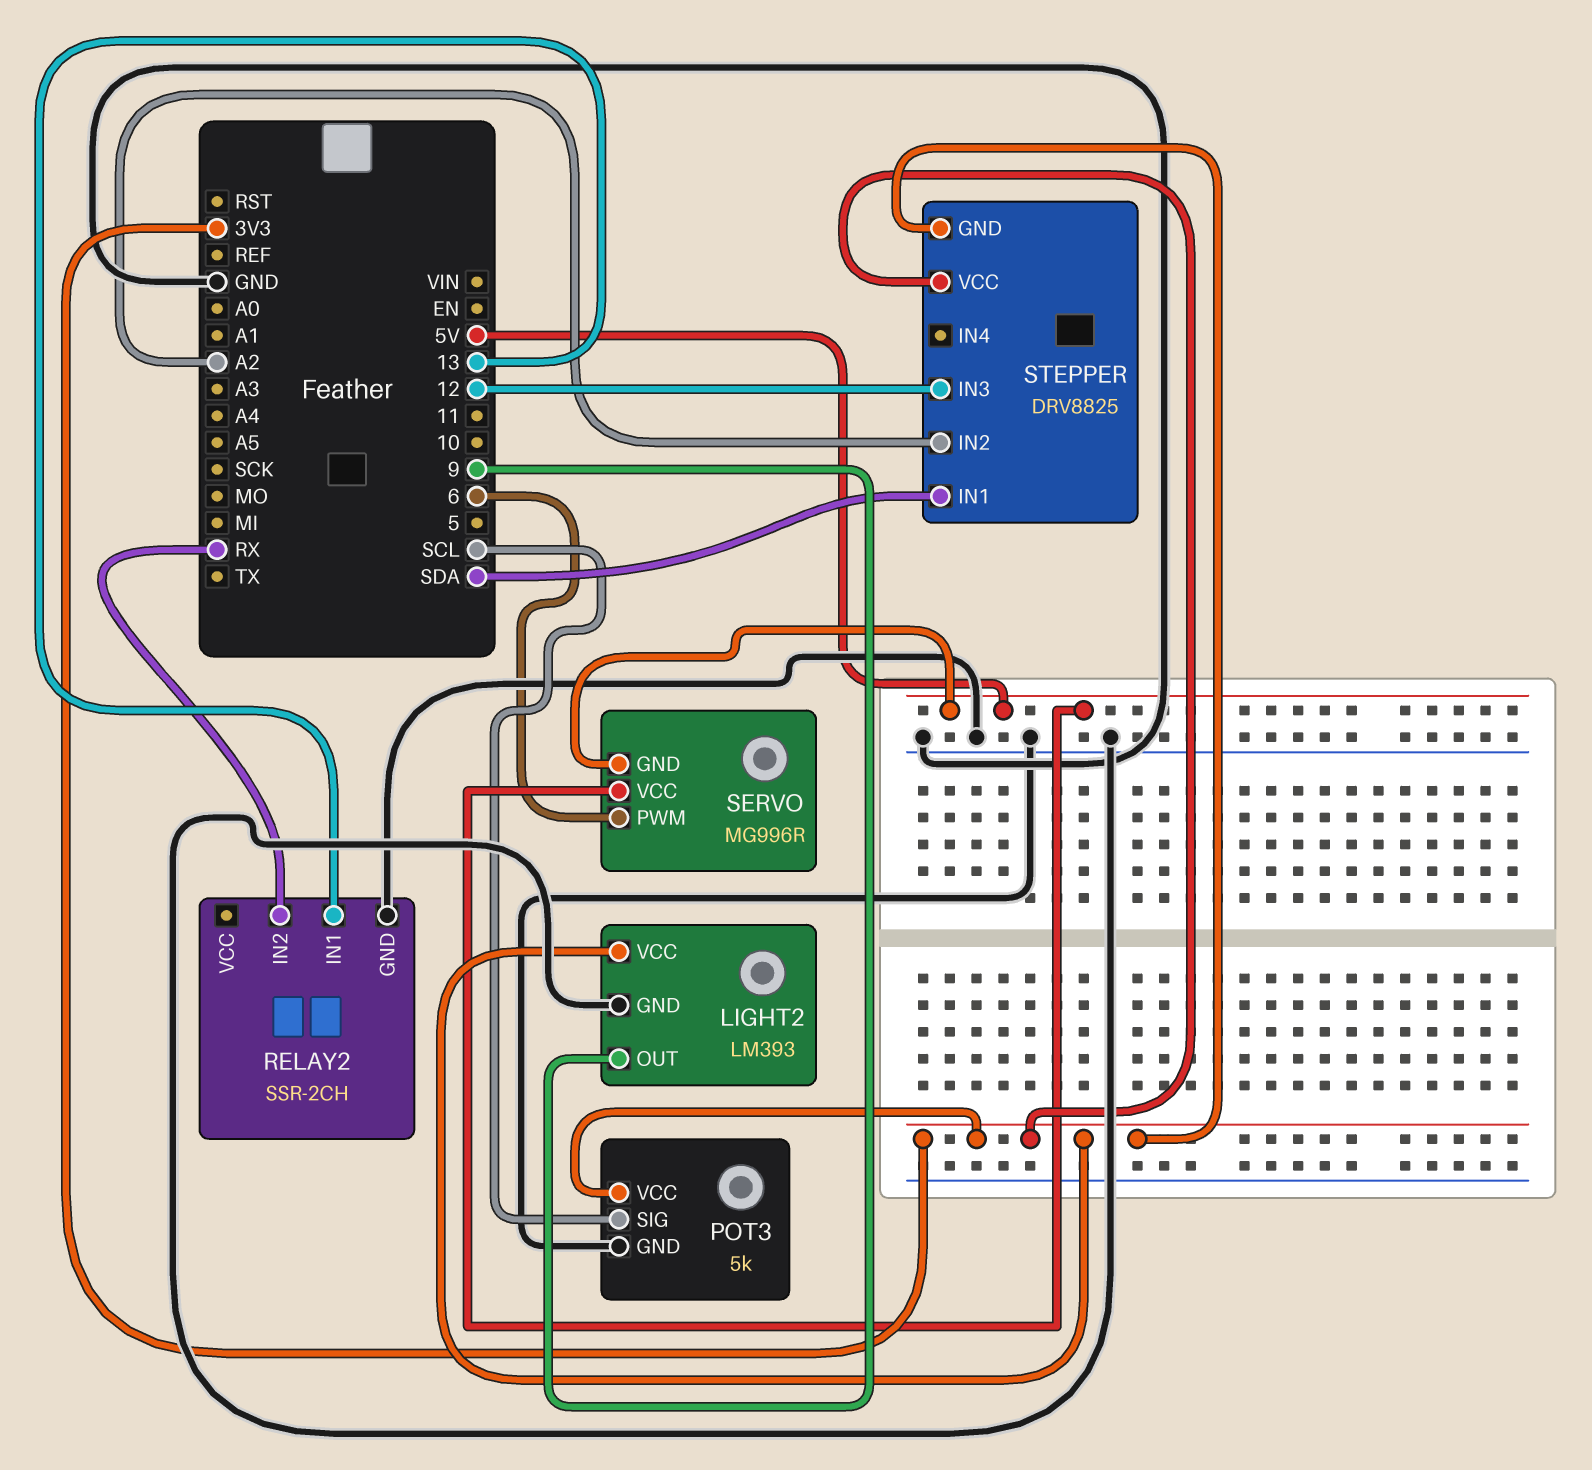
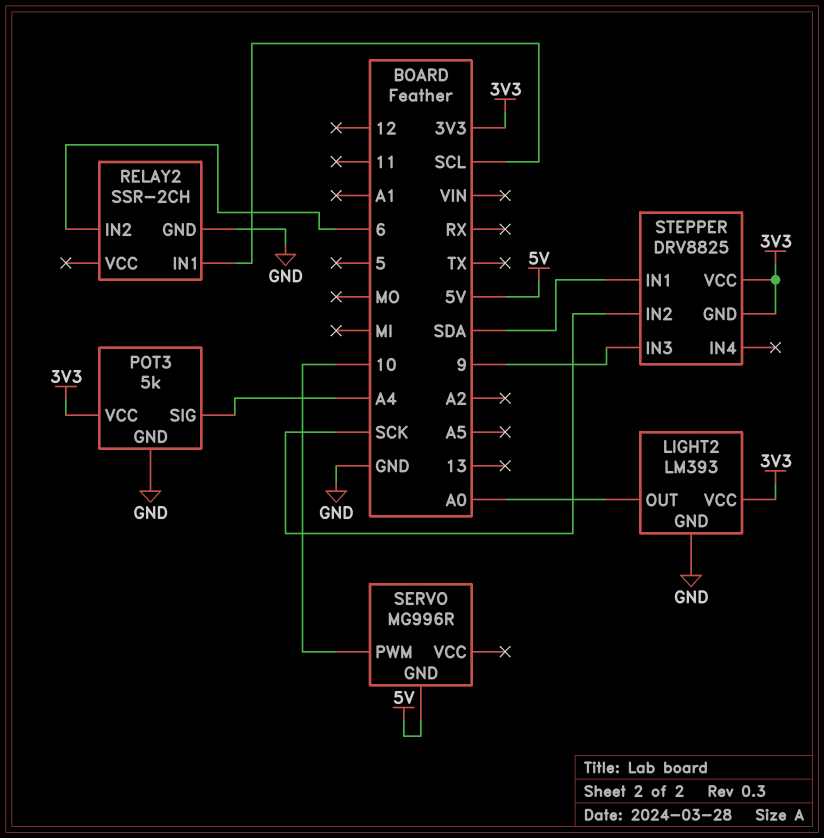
LIGHT2 pin OUT: 9 -> A0
POT3 pin SIG: SCL -> A4
RELAY2 pin IN1: 13 -> SCL
RELAY2 pin IN2: RX -> 6
SERVO pin PWM: 6 -> 10
SERVO pin VCC: 5V -> none
STEPPER pin IN2: A2 -> SCK
STEPPER pin IN3: 12 -> 9

